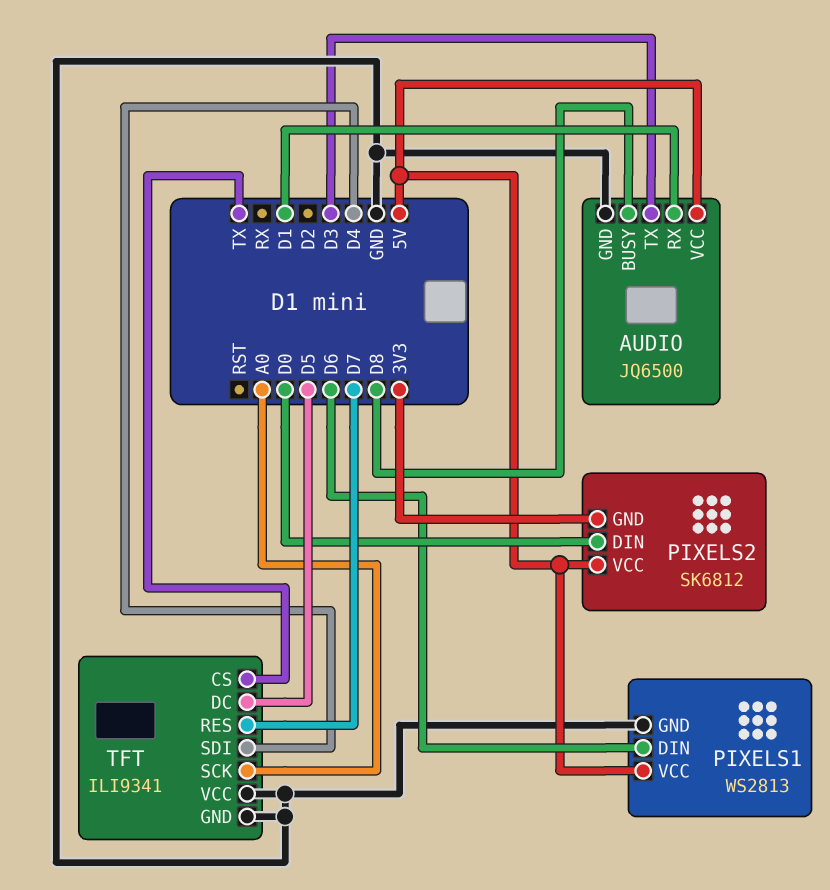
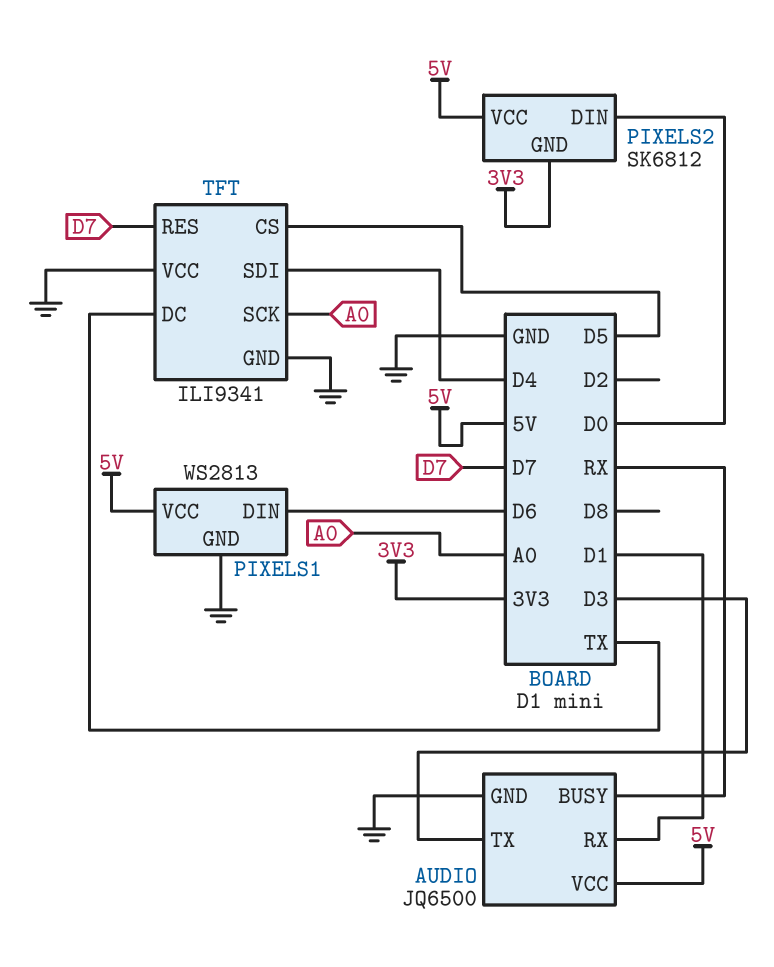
AUDIO pin BUSY: D8 -> RX
TFT pin CS: TX -> D5
TFT pin DC: D5 -> TX

